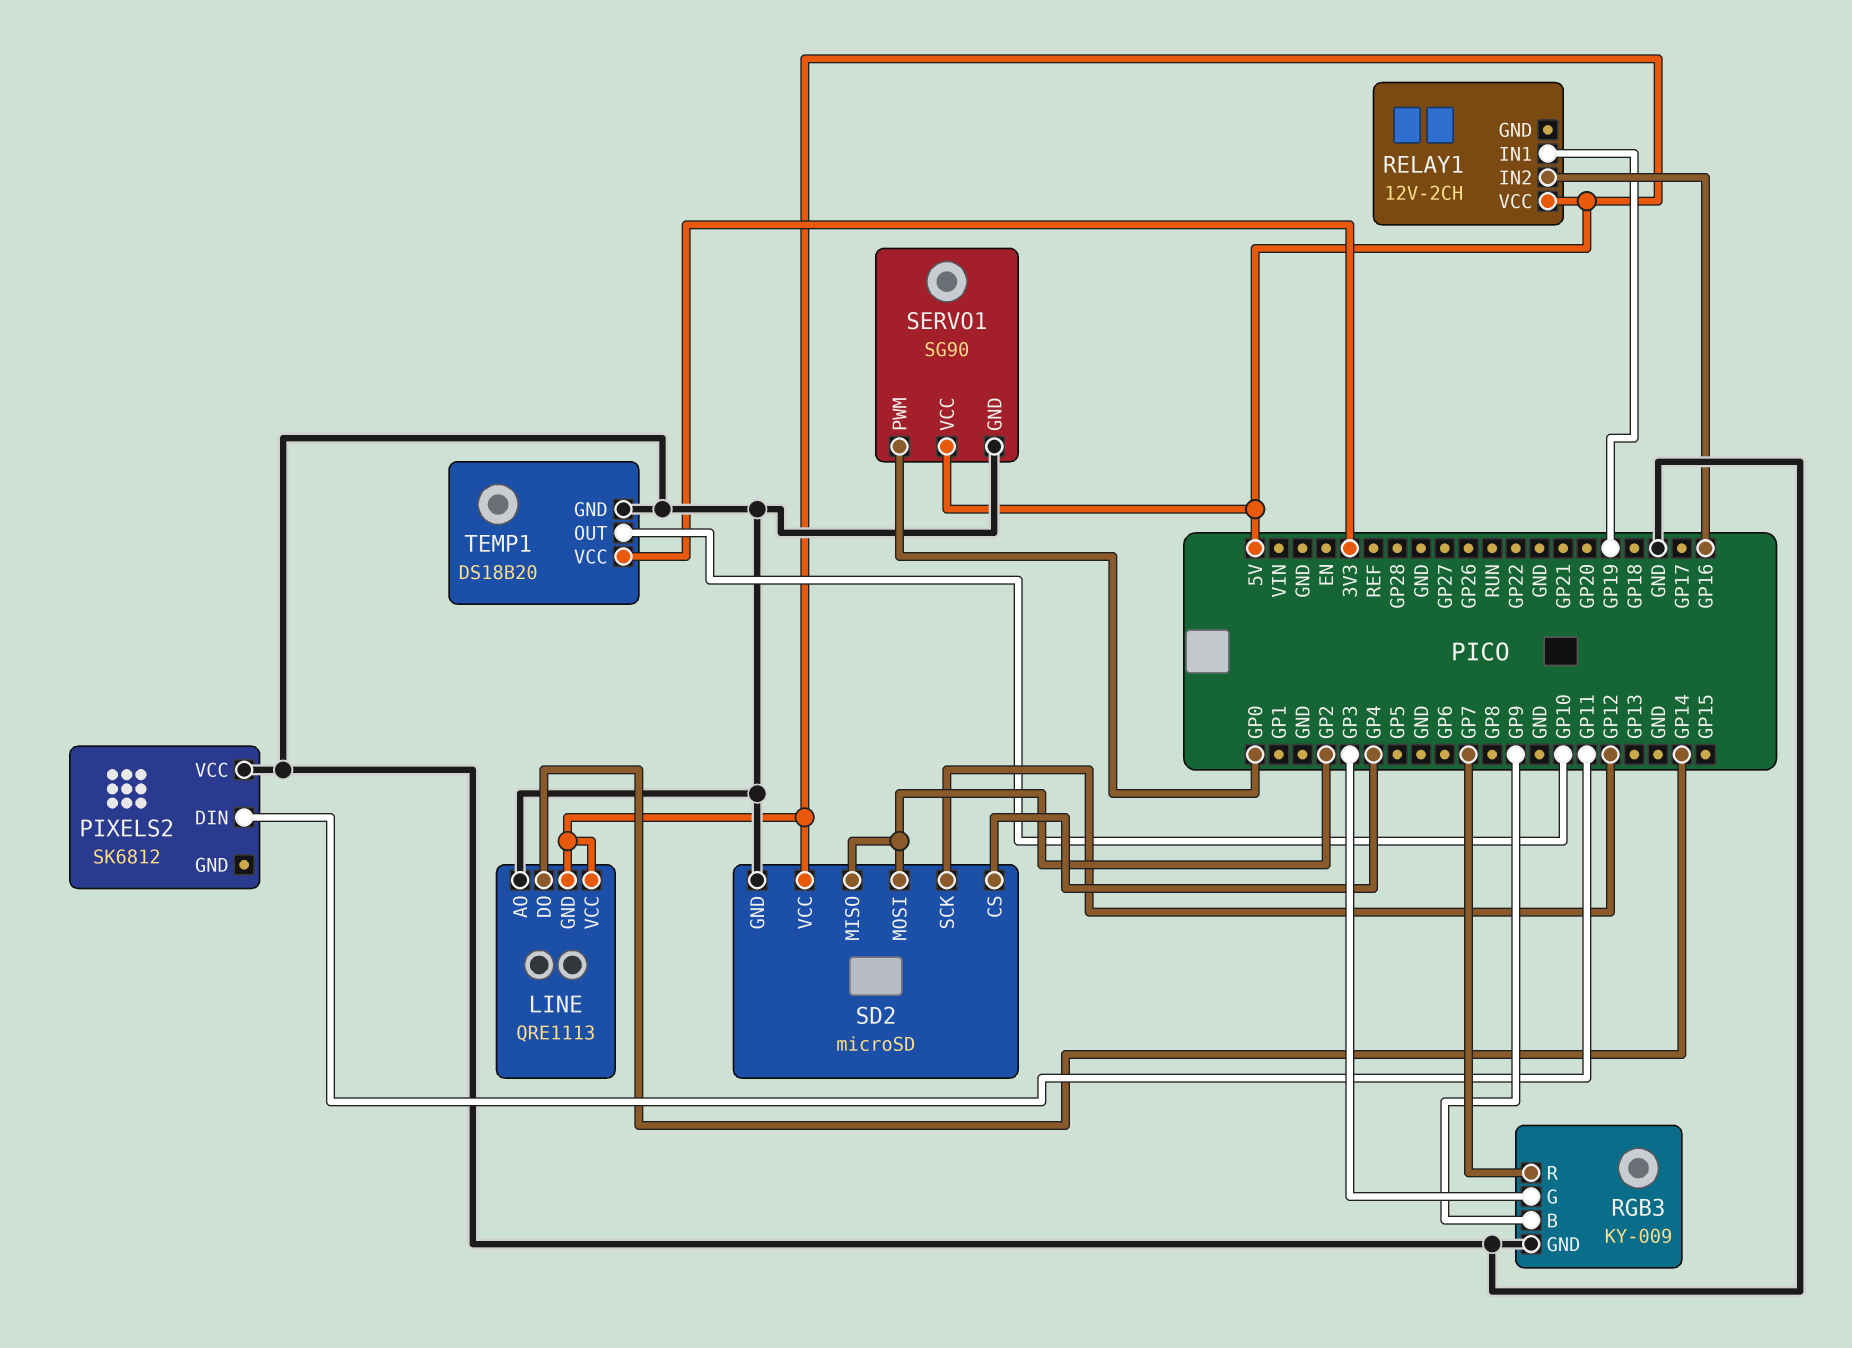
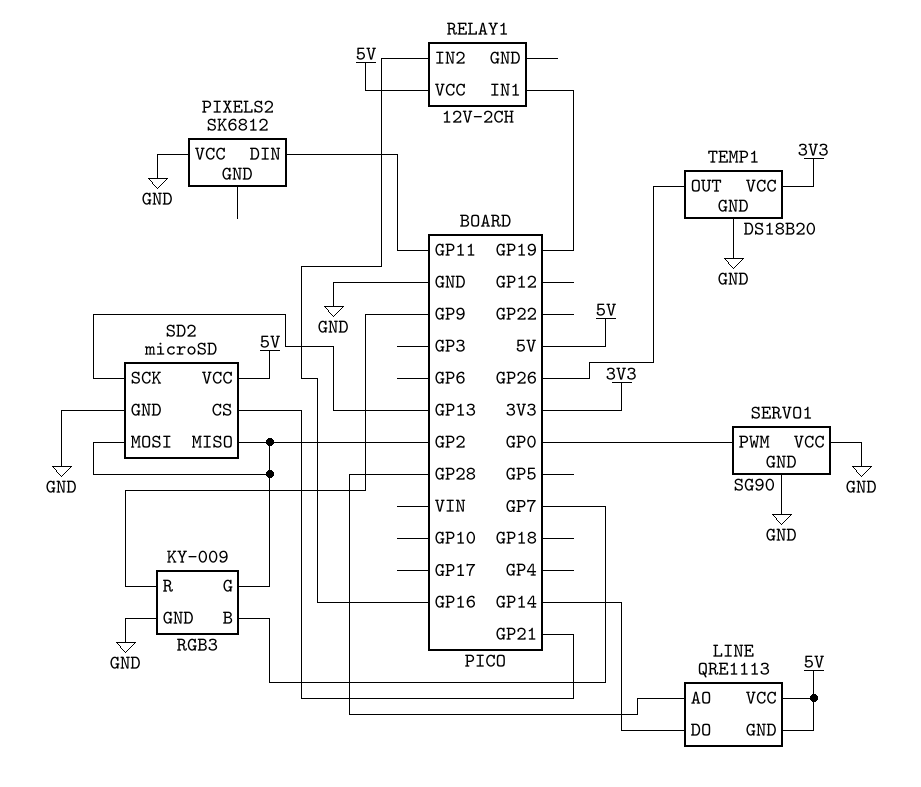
LINE pin AO: GND -> GP28
RGB3 pin B: GP9 -> GP7
RGB3 pin G: GP3 -> GP2
RGB3 pin R: GP7 -> GP9
SD2 pin CS: GP4 -> GP21
SD2 pin SCK: GP12 -> GP13
SERVO1 pin VCC: 5V -> GND
TEMP1 pin OUT: GP10 -> GP26

